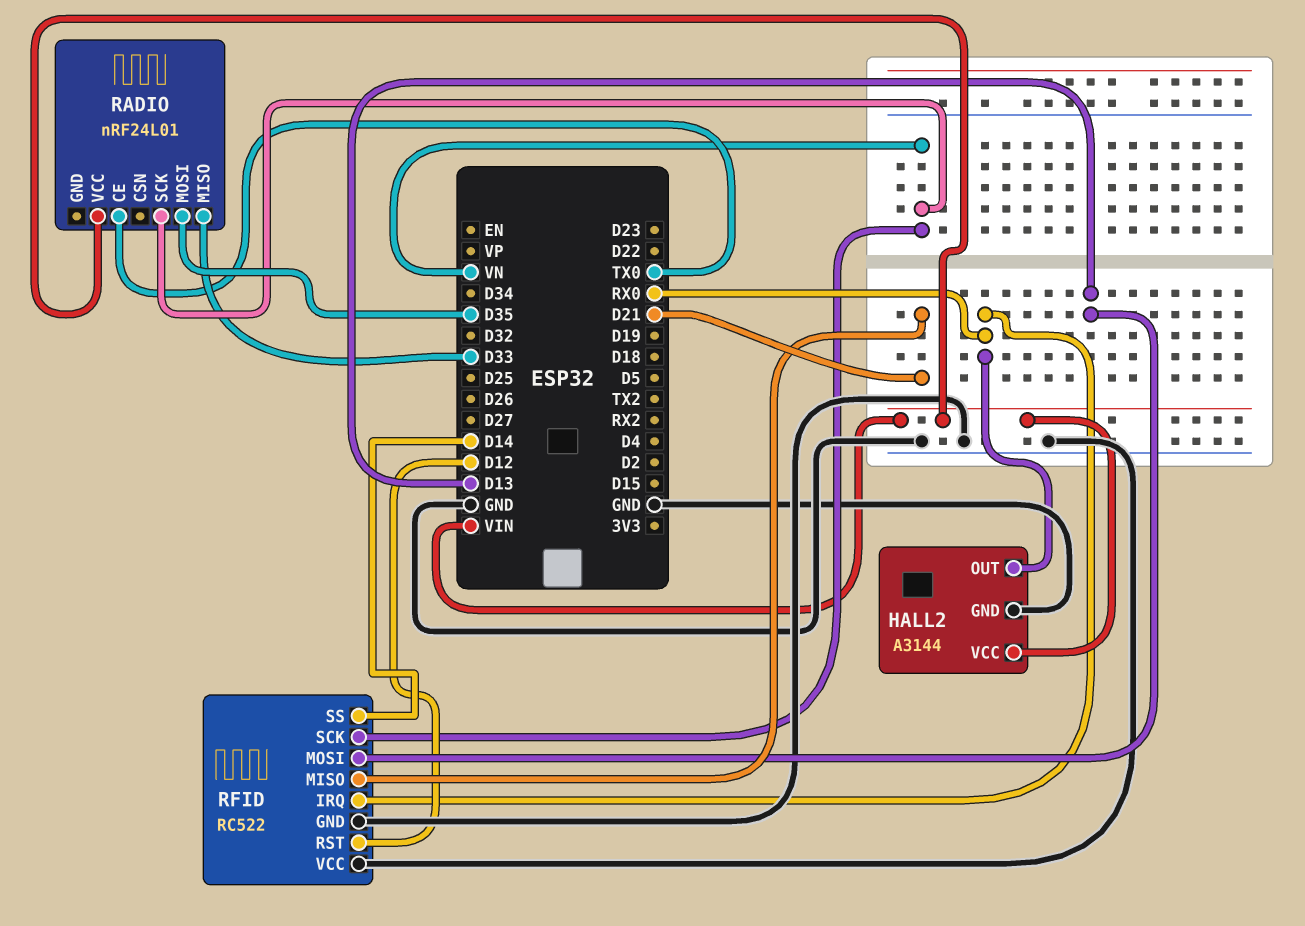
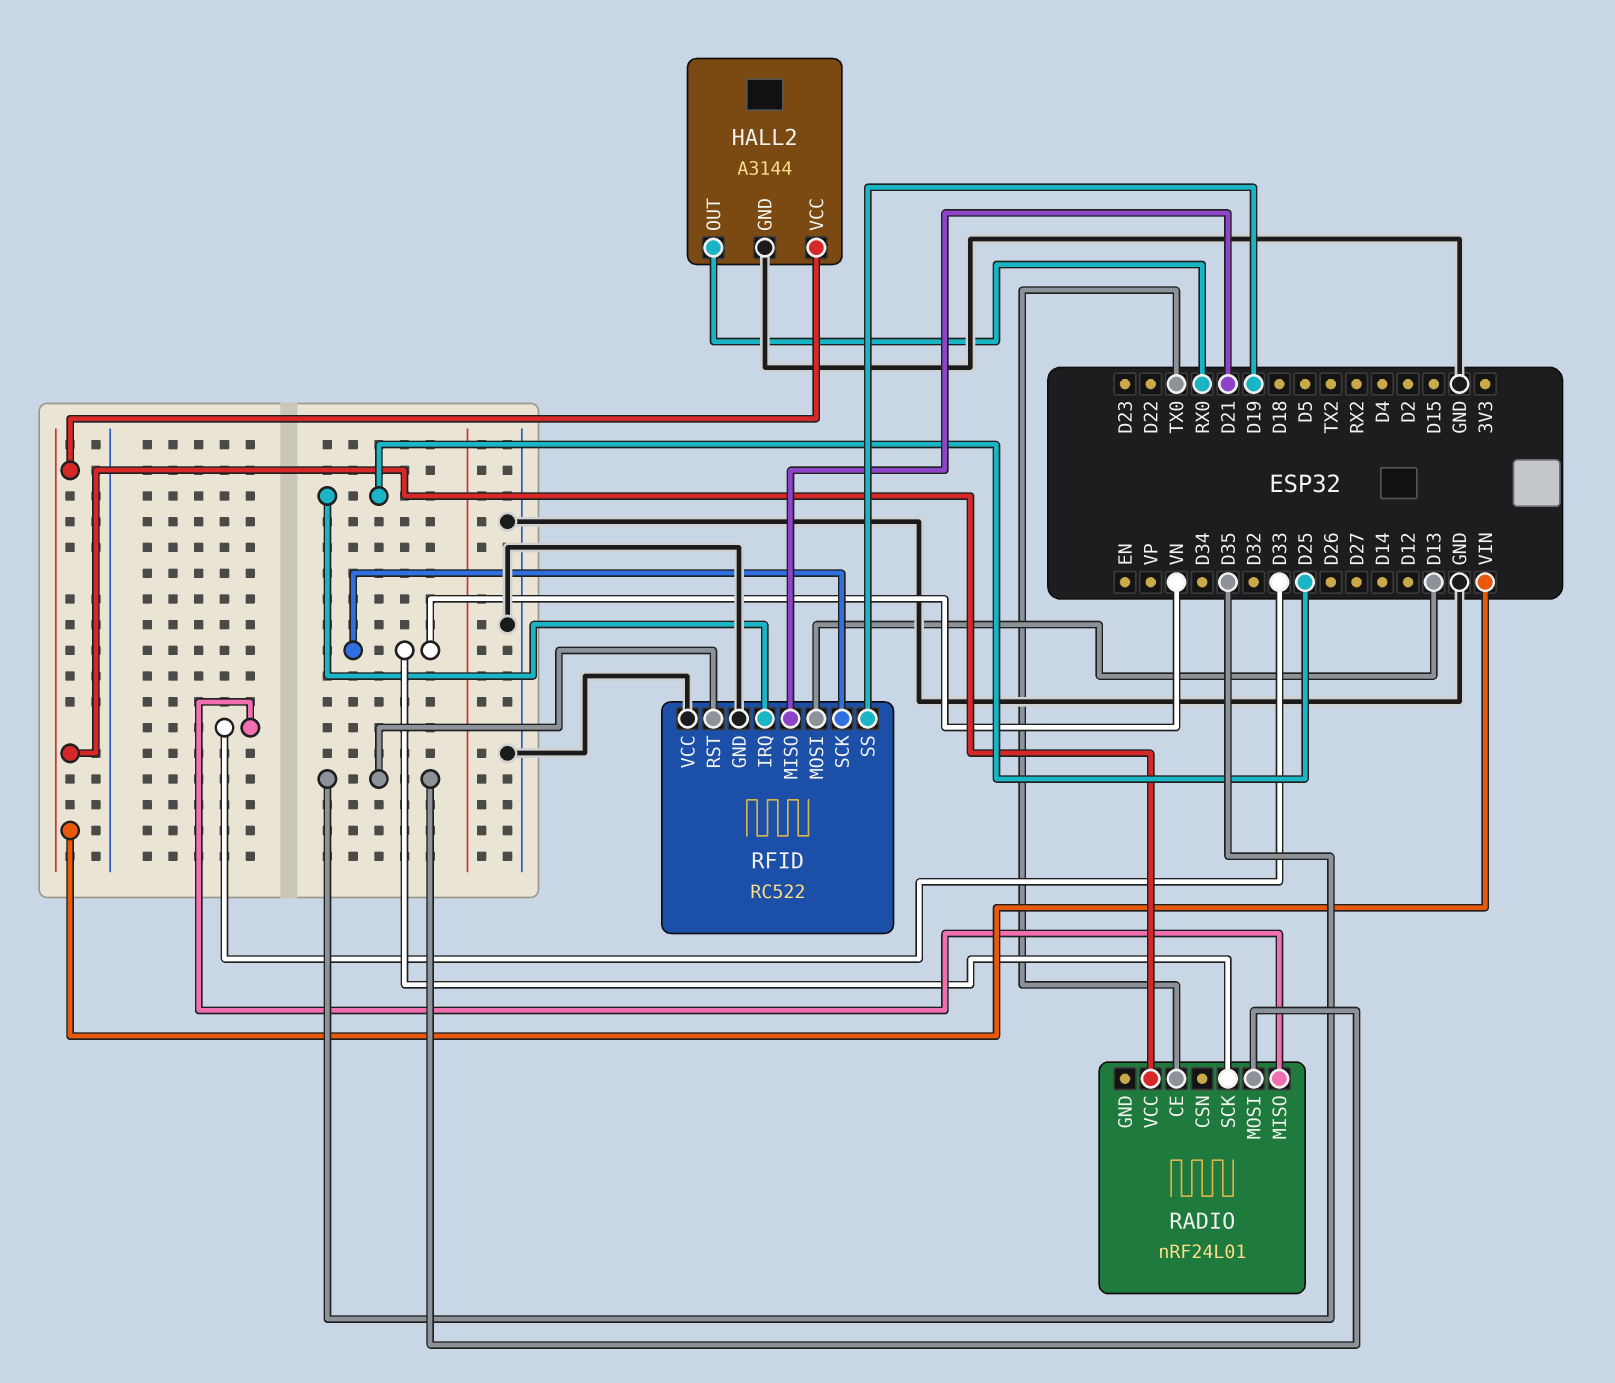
RFID pin IRQ: RX0 -> D25
RFID pin RST: D12 -> D35
RFID pin SS: D14 -> D19

